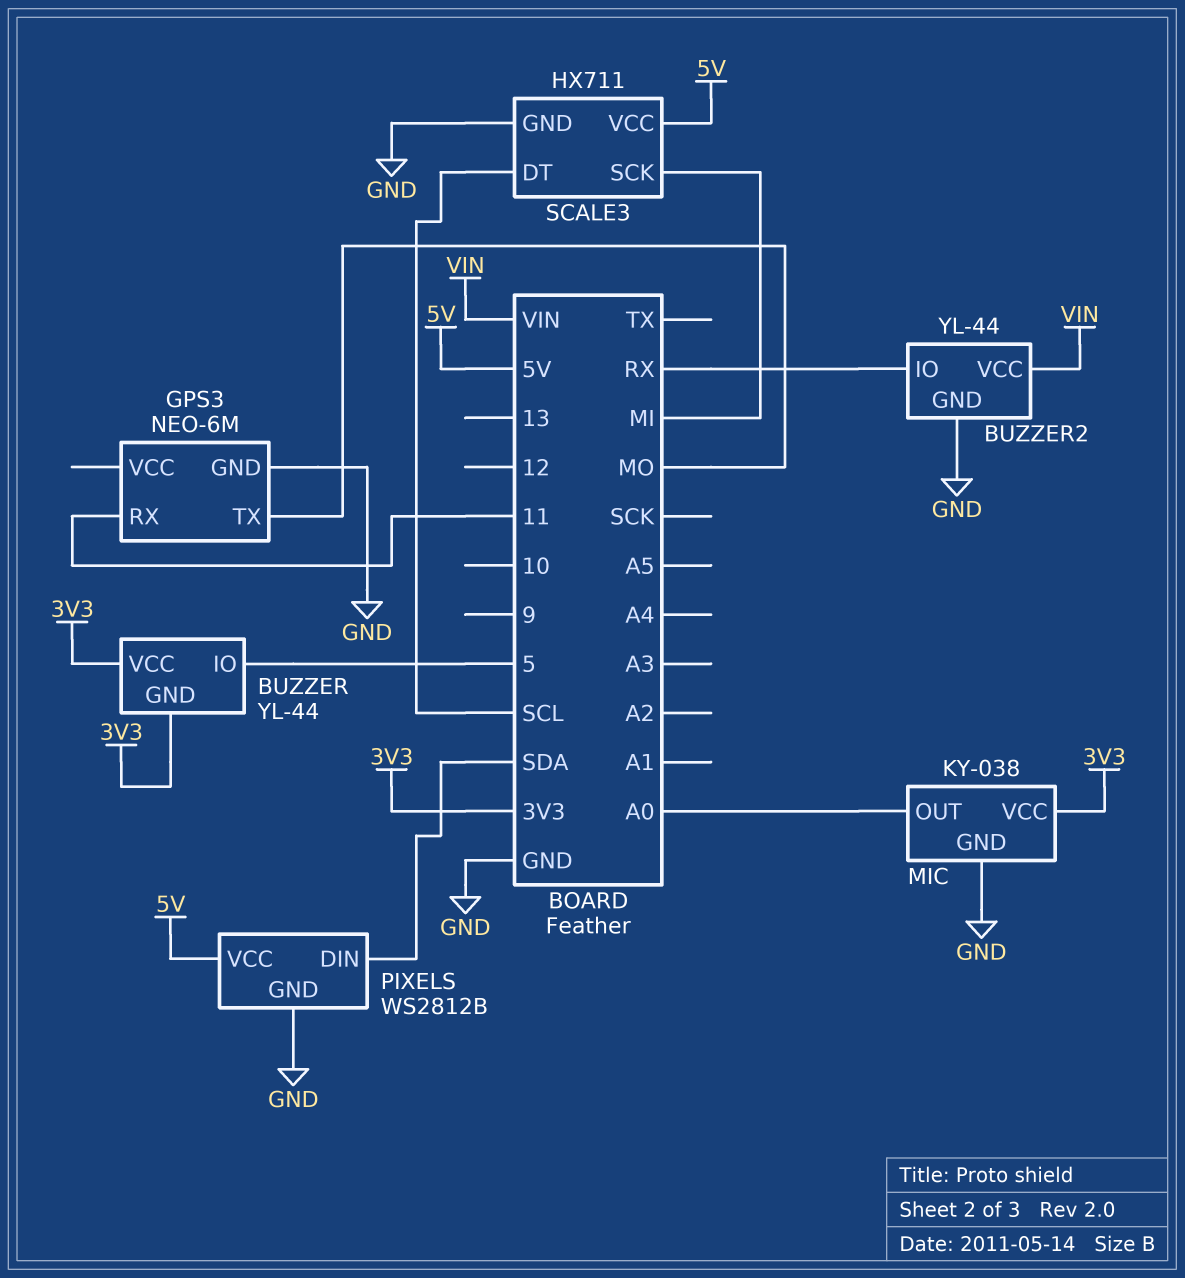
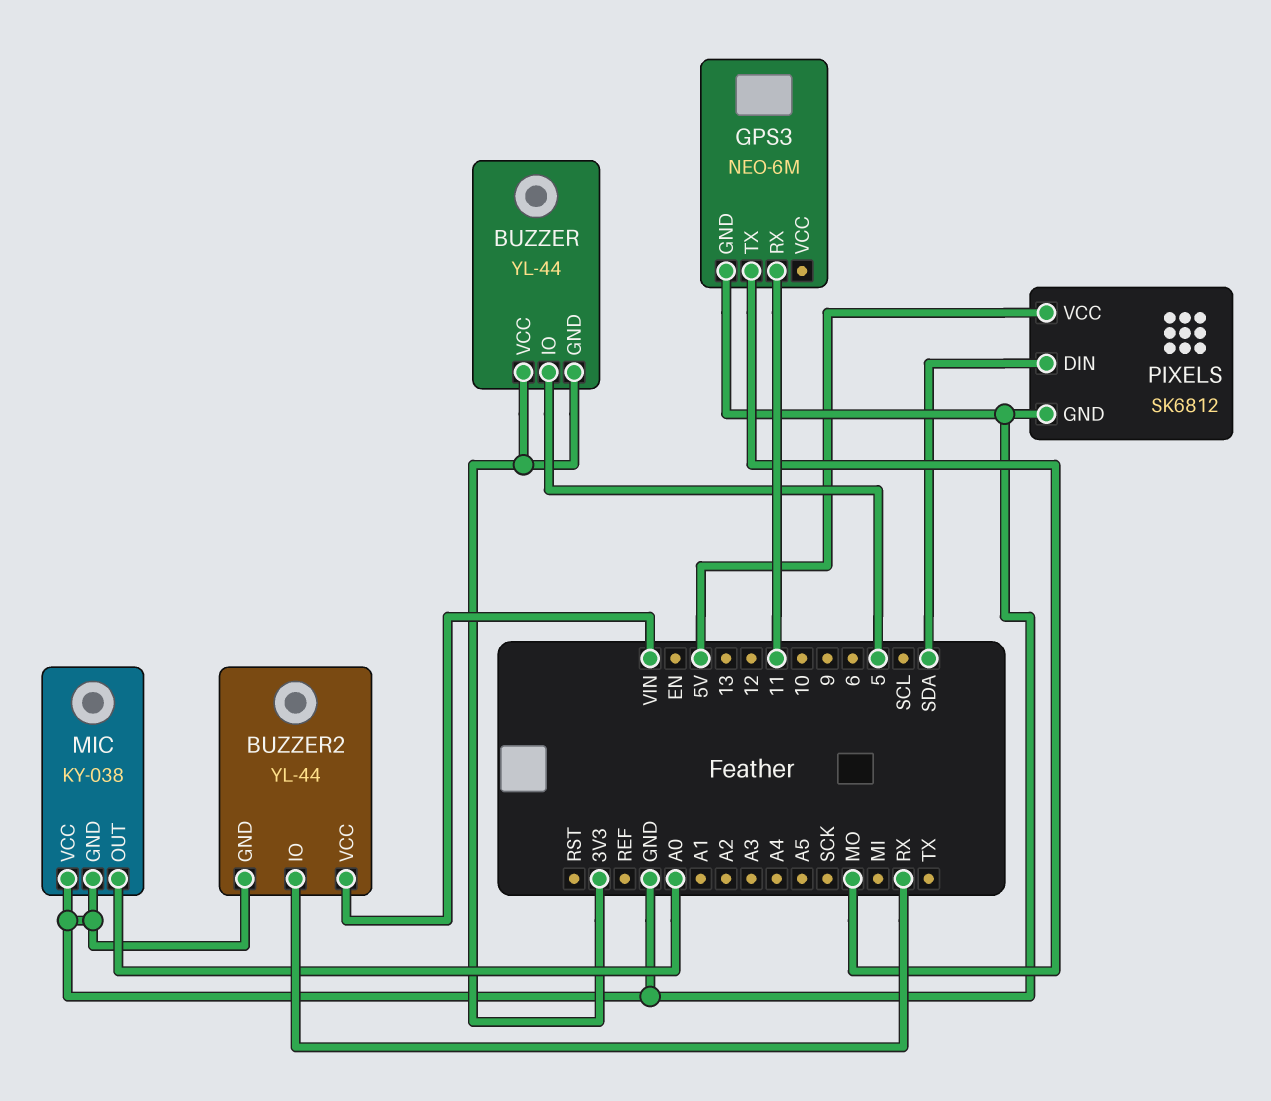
MIC pin VCC: 3V3 -> GND
PIXELS: WS2812B -> SK6812
SCALE3: HX711 -> none
SCALE3 pin DT: SCL -> none
SCALE3 pin GND: GND -> none
SCALE3 pin SCK: MI -> none
SCALE3 pin VCC: 5V -> none

